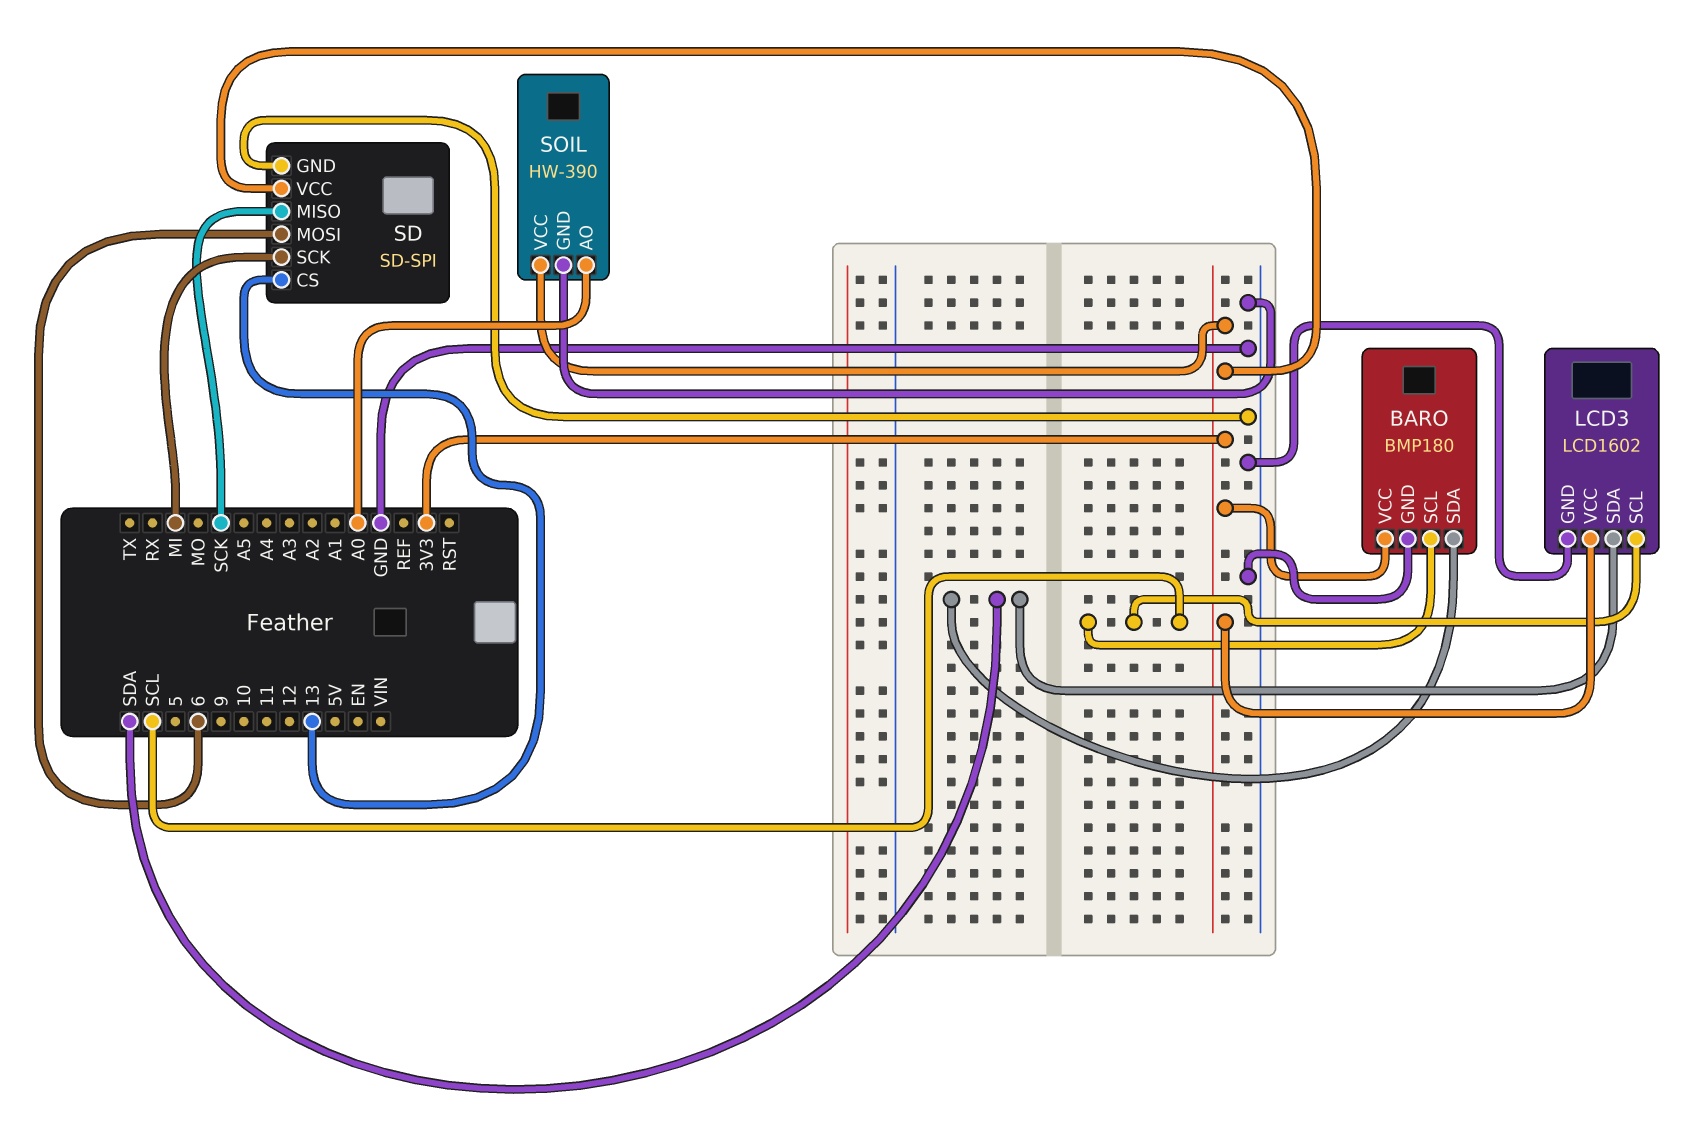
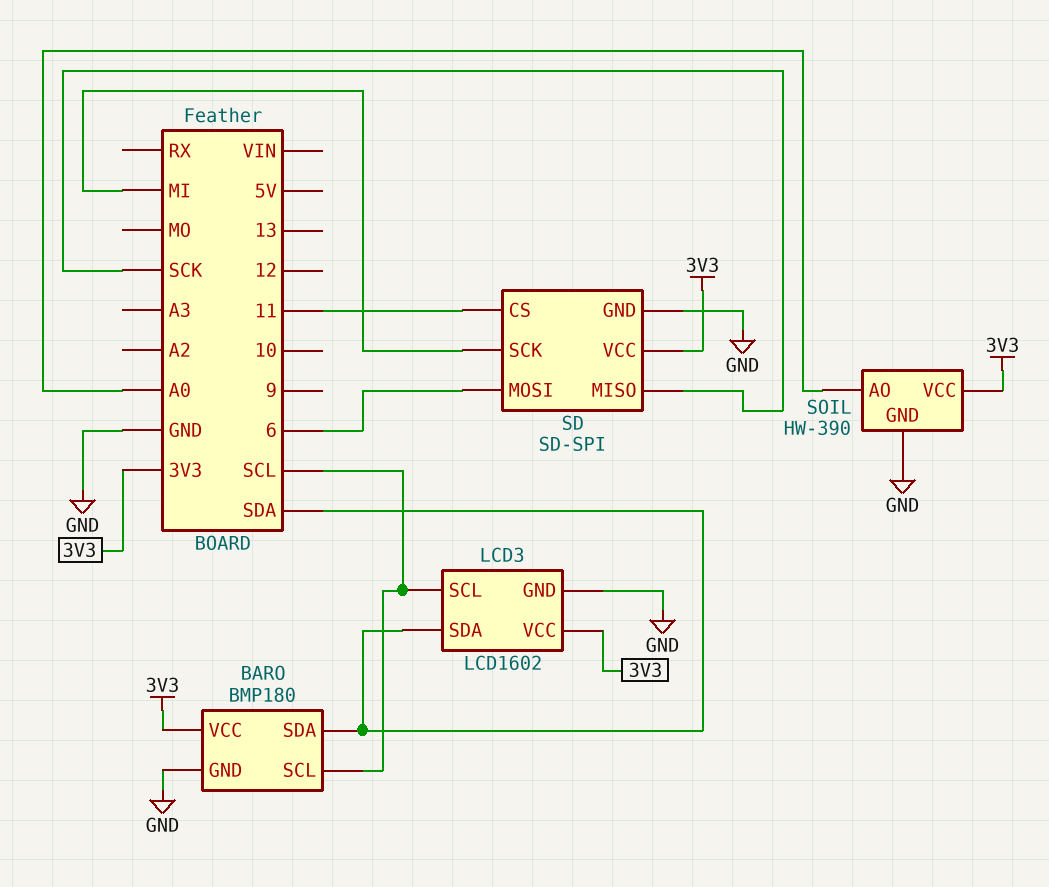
SD pin CS: 13 -> 11

